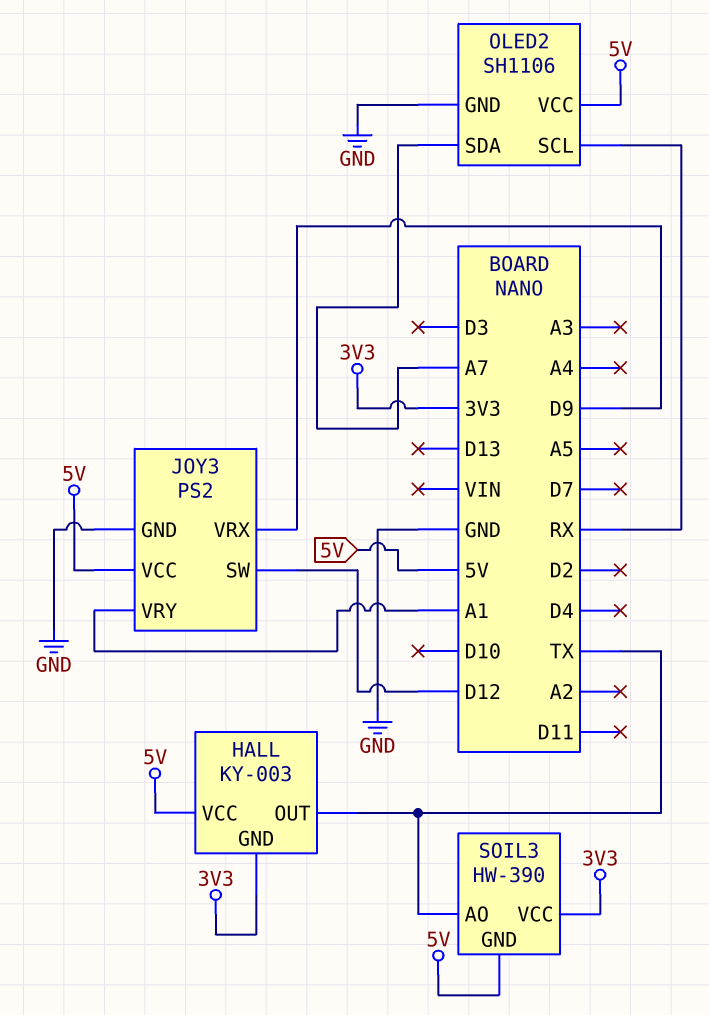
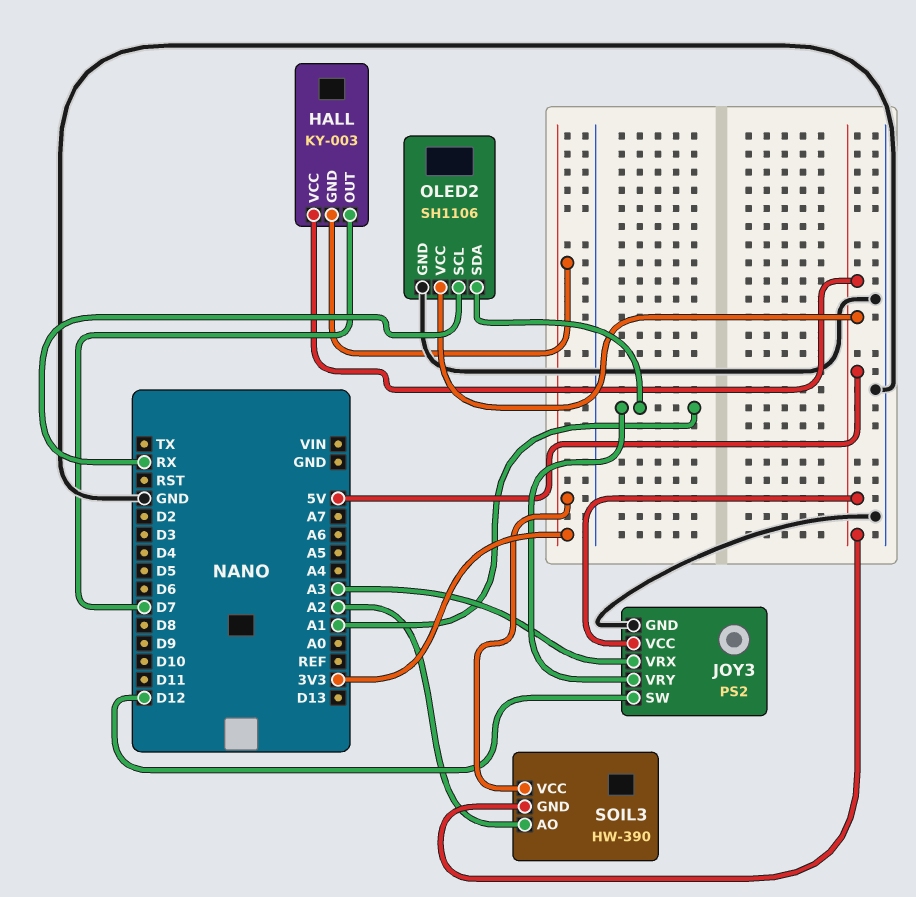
HALL pin OUT: TX -> D7
JOY3 pin VRX: D9 -> A3
OLED2 pin SDA: A7 -> A1
SOIL3 pin AO: TX -> A2

